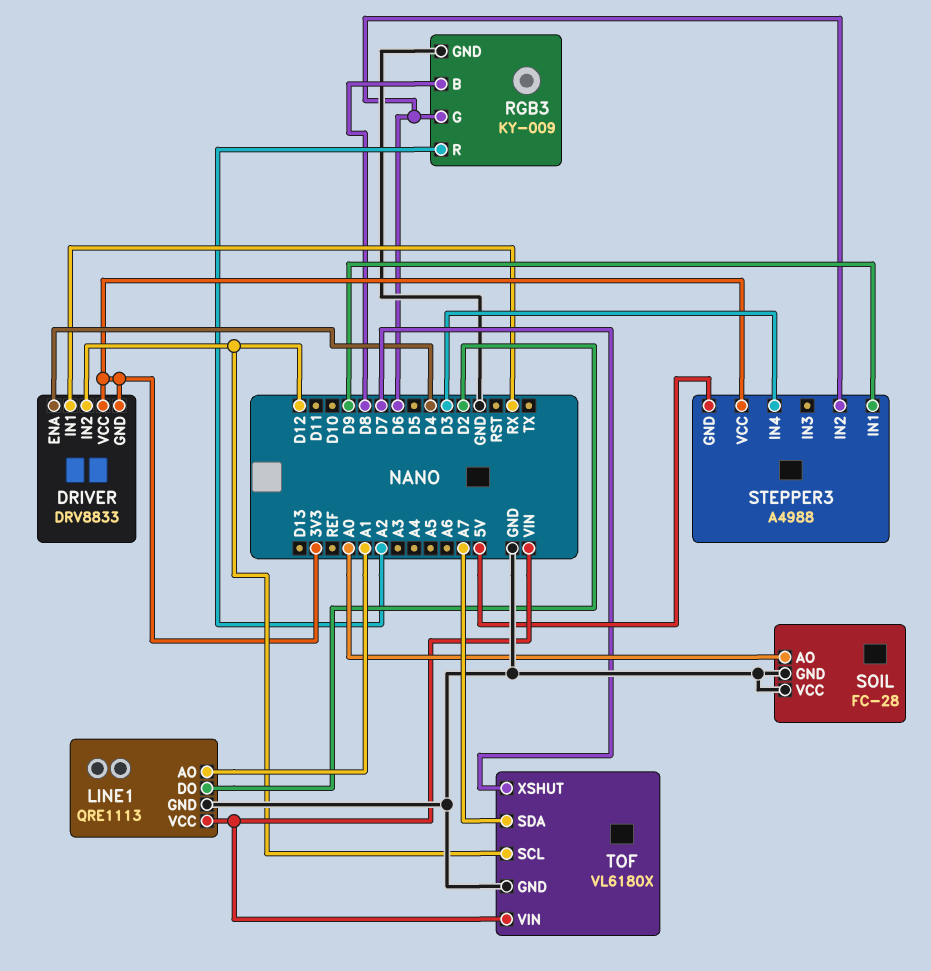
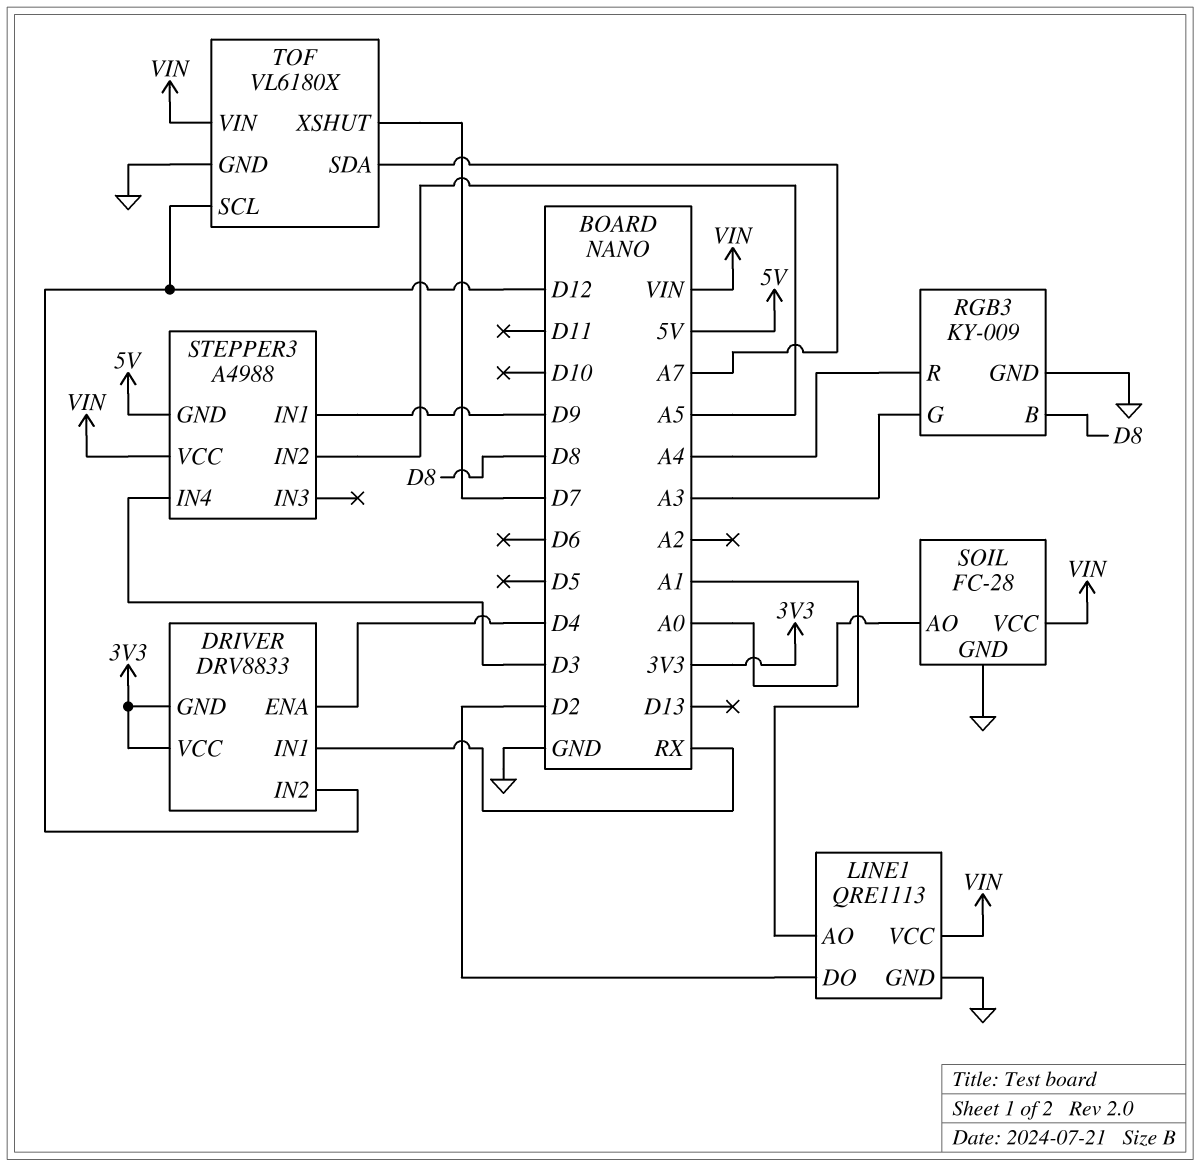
RGB3 pin G: D6 -> A3
RGB3 pin R: A2 -> A4
SOIL pin VCC: GND -> VIN
STEPPER3 pin IN2: D6 -> A5
STEPPER3 pin VCC: 3V3 -> VIN

